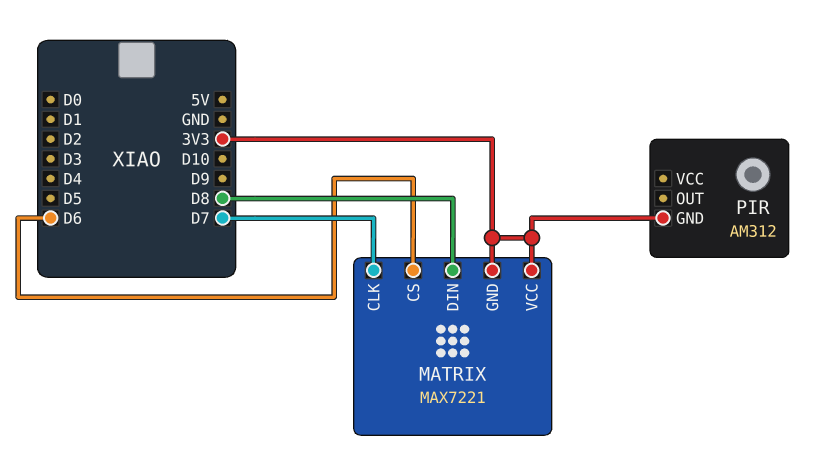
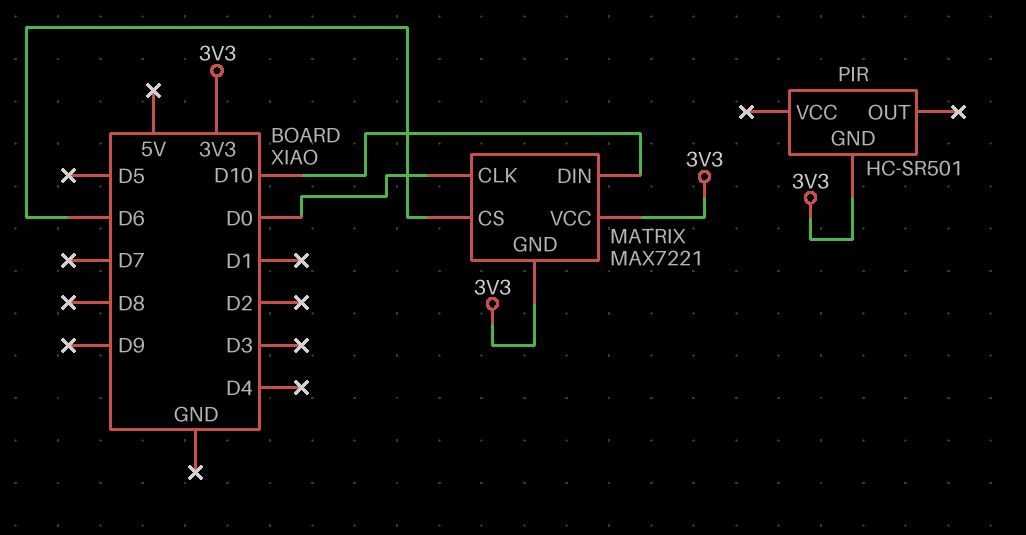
MATRIX pin CLK: D7 -> D0
MATRIX pin DIN: D8 -> D10
PIR: AM312 -> HC-SR501

